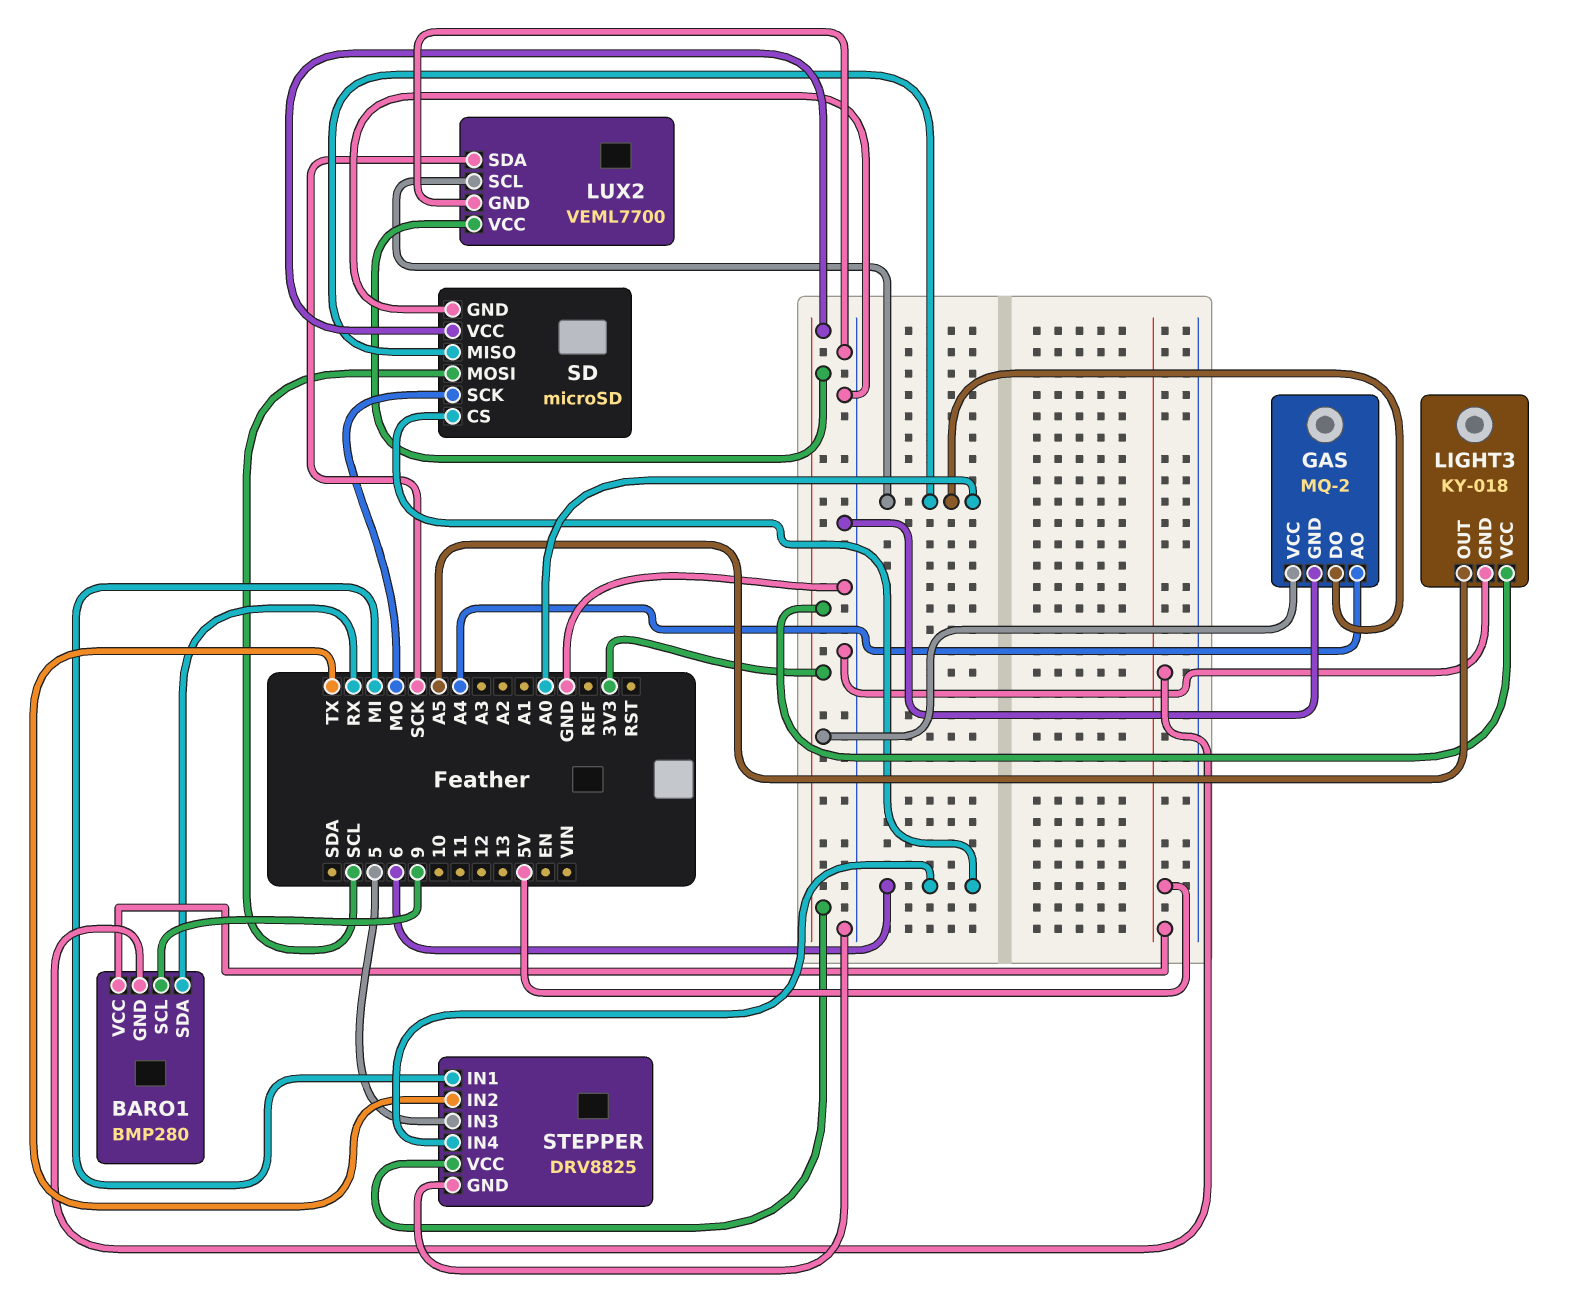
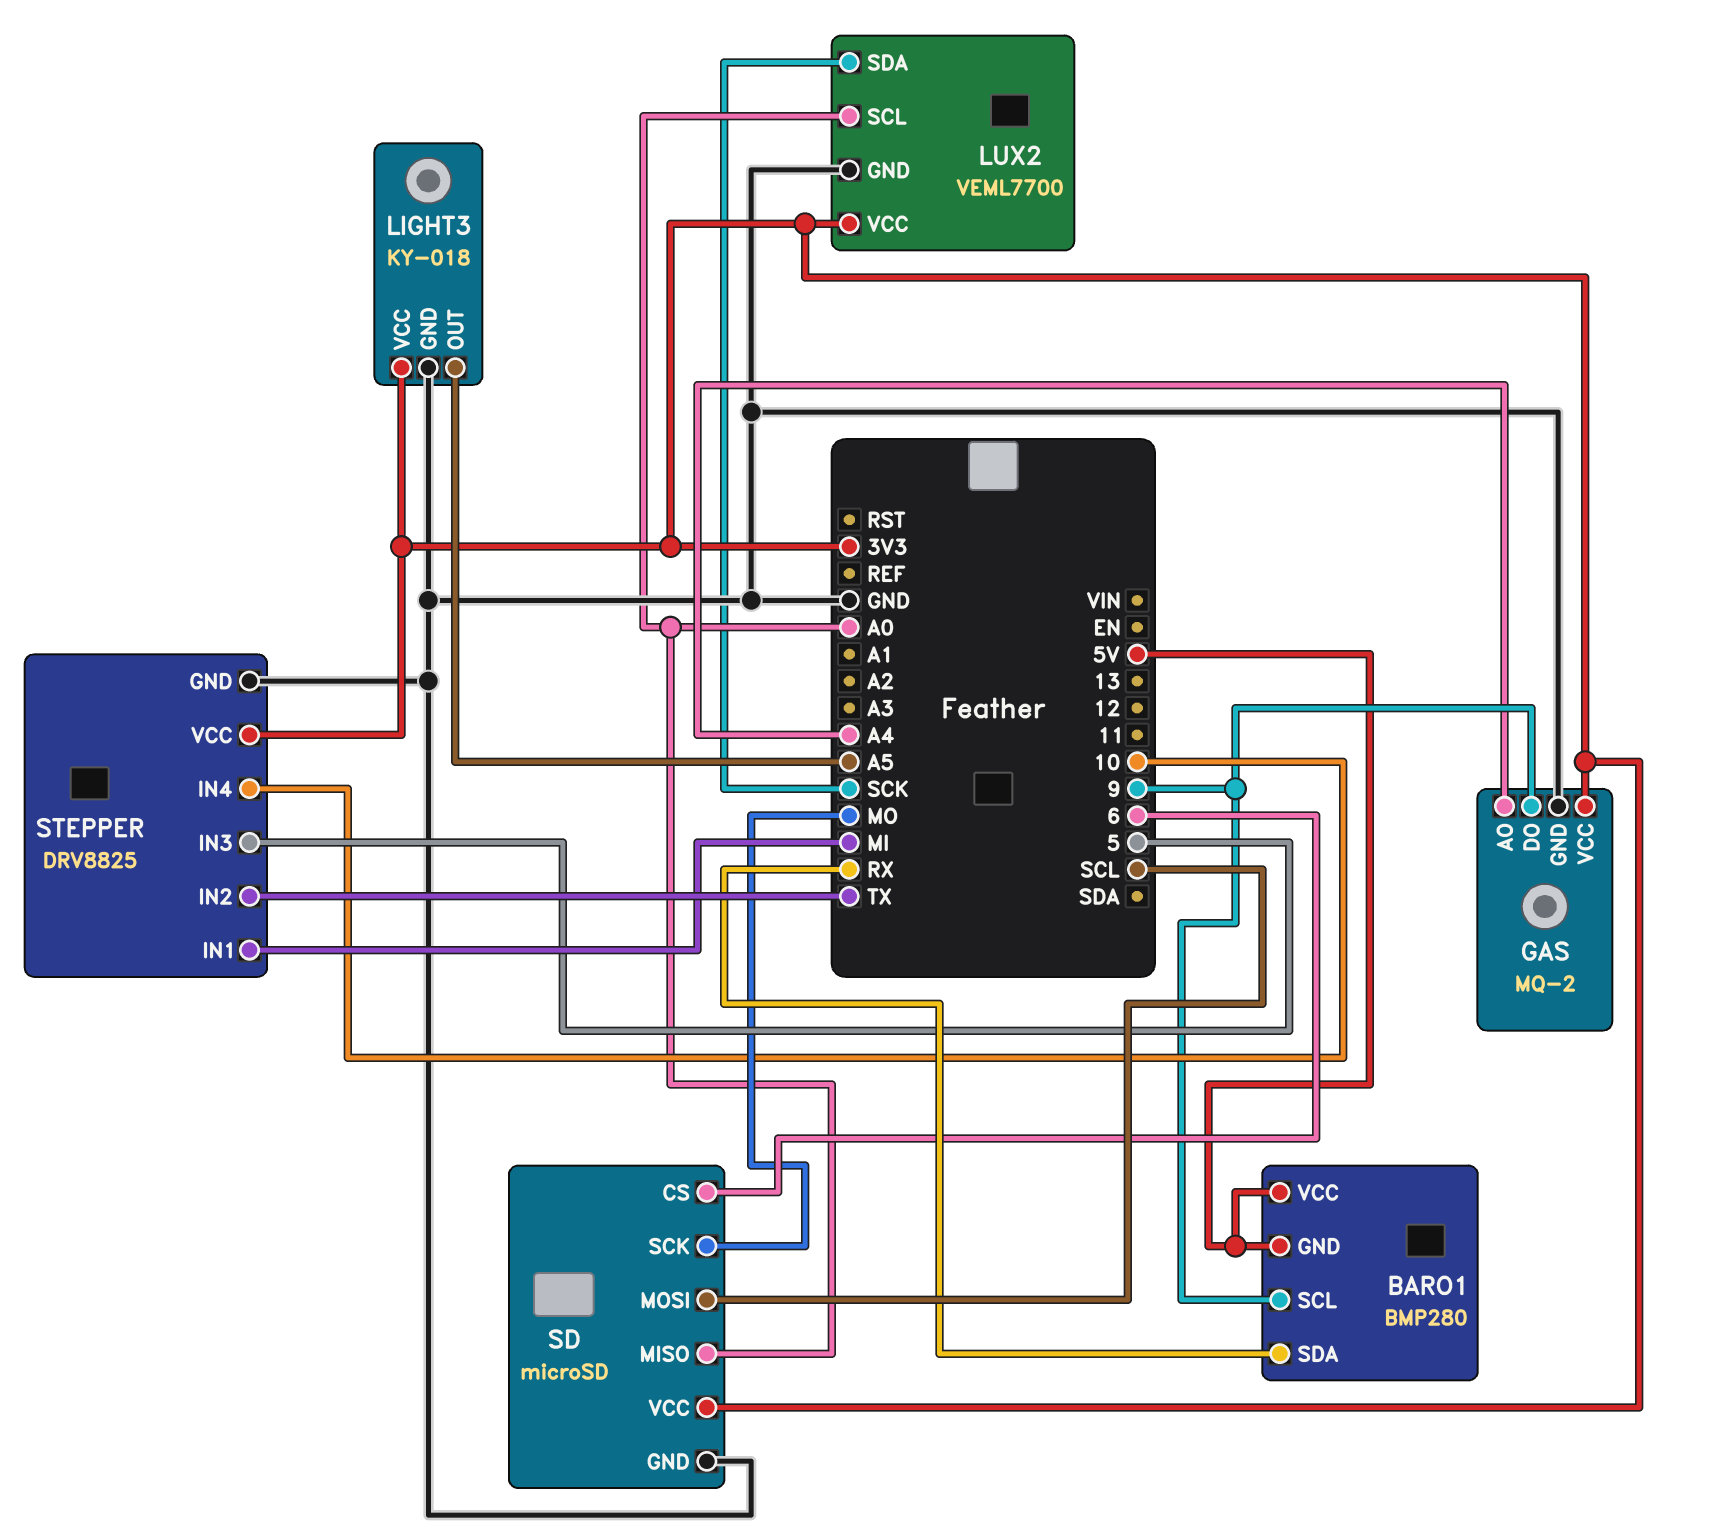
GAS pin DO: A0 -> 9
STEPPER pin IN4: 6 -> 10

